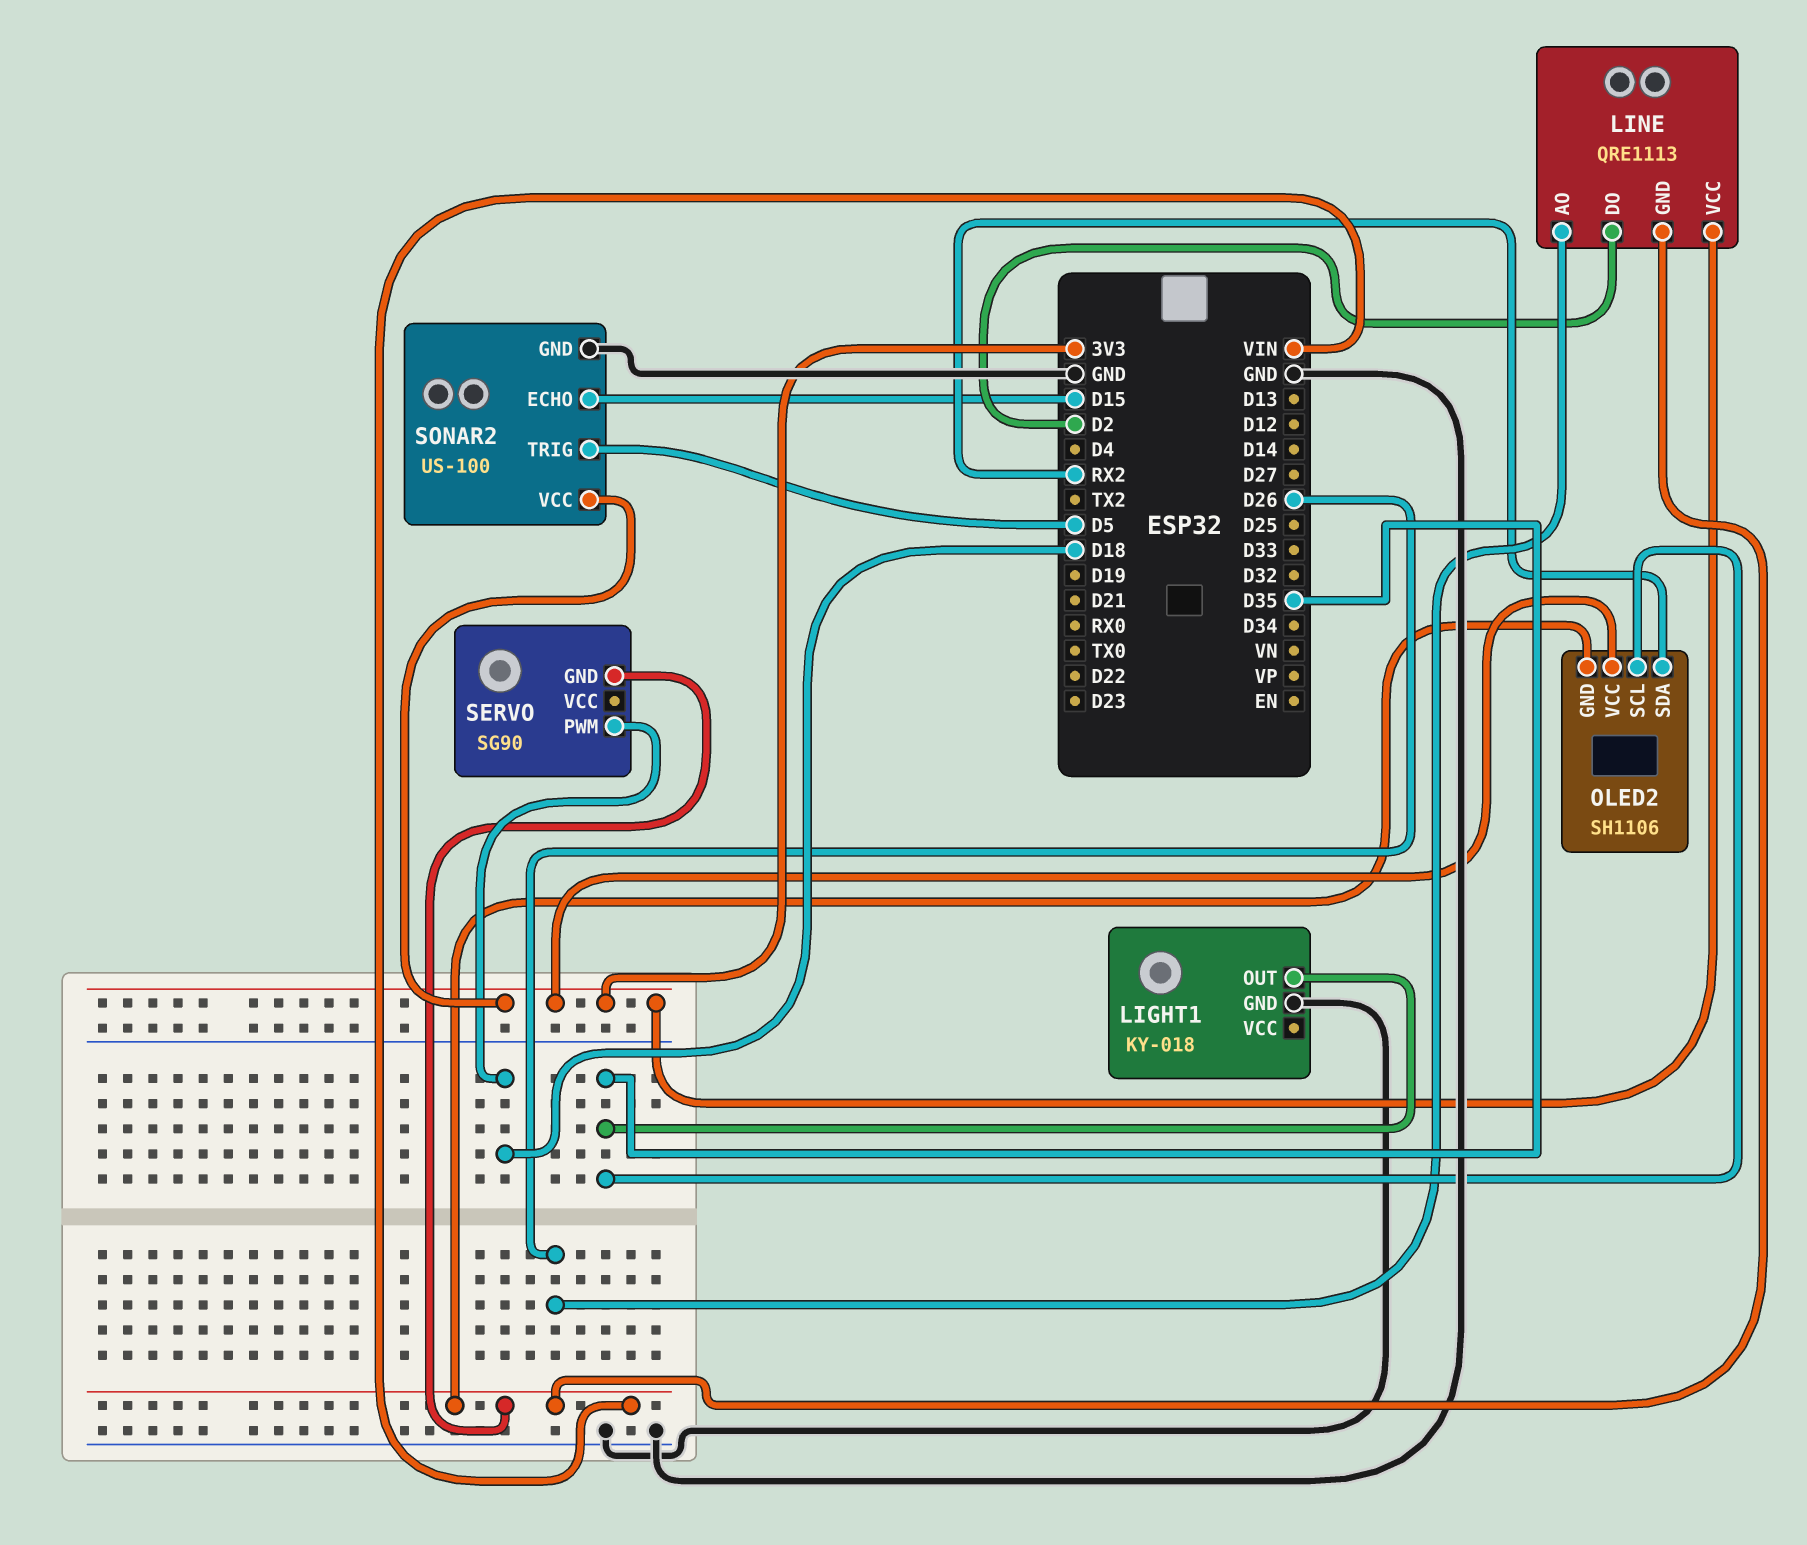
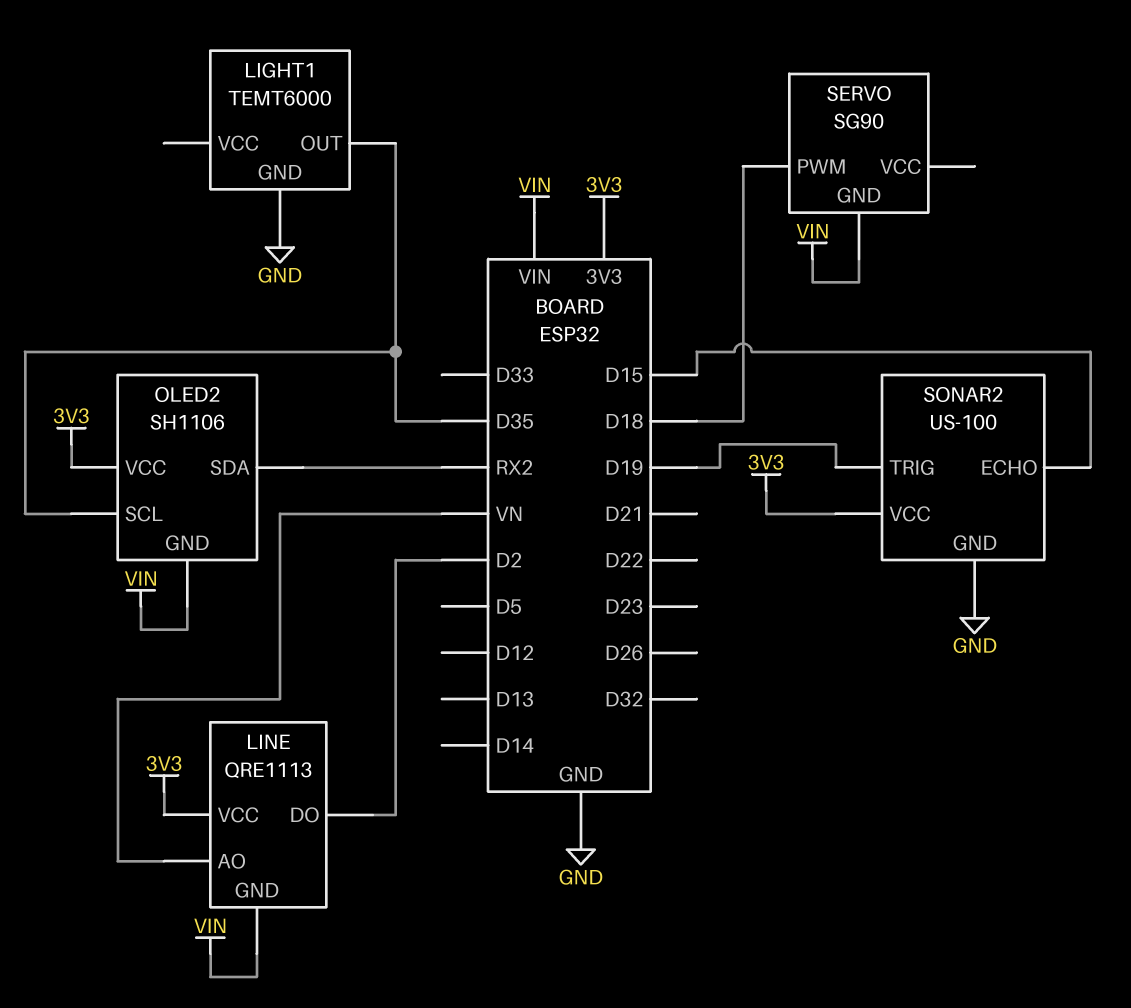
LIGHT1: KY-018 -> TEMT6000
LINE pin AO: D26 -> VN
SONAR2 pin TRIG: D5 -> D19

